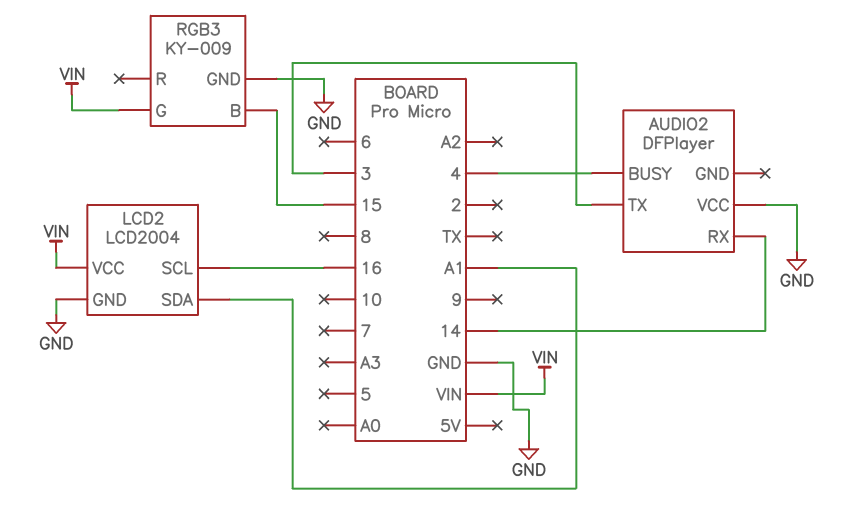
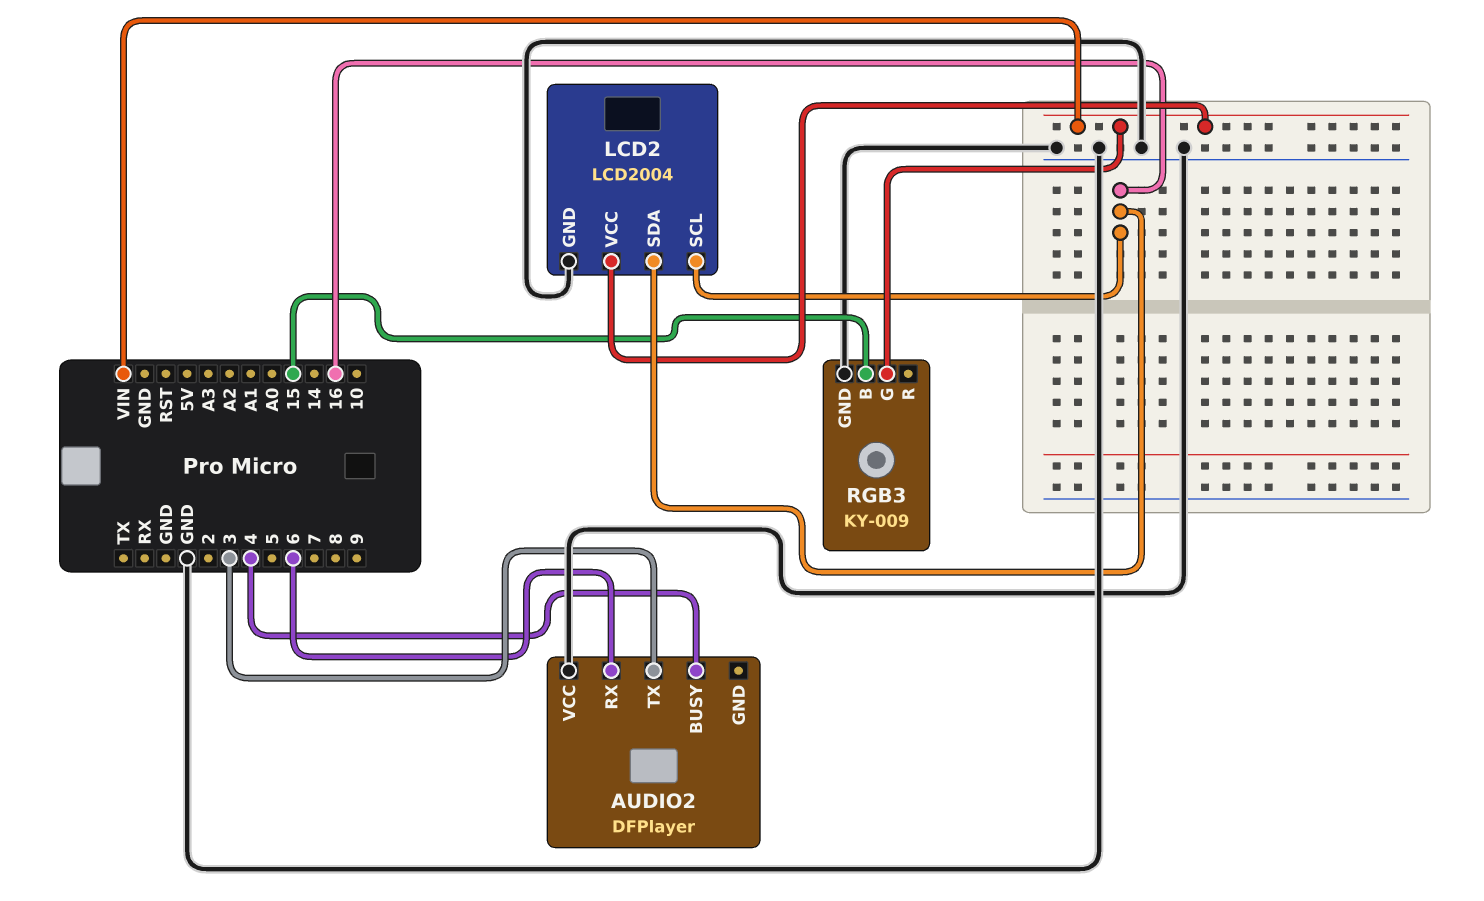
AUDIO2 pin RX: 14 -> 6
LCD2 pin SDA: A1 -> 16

